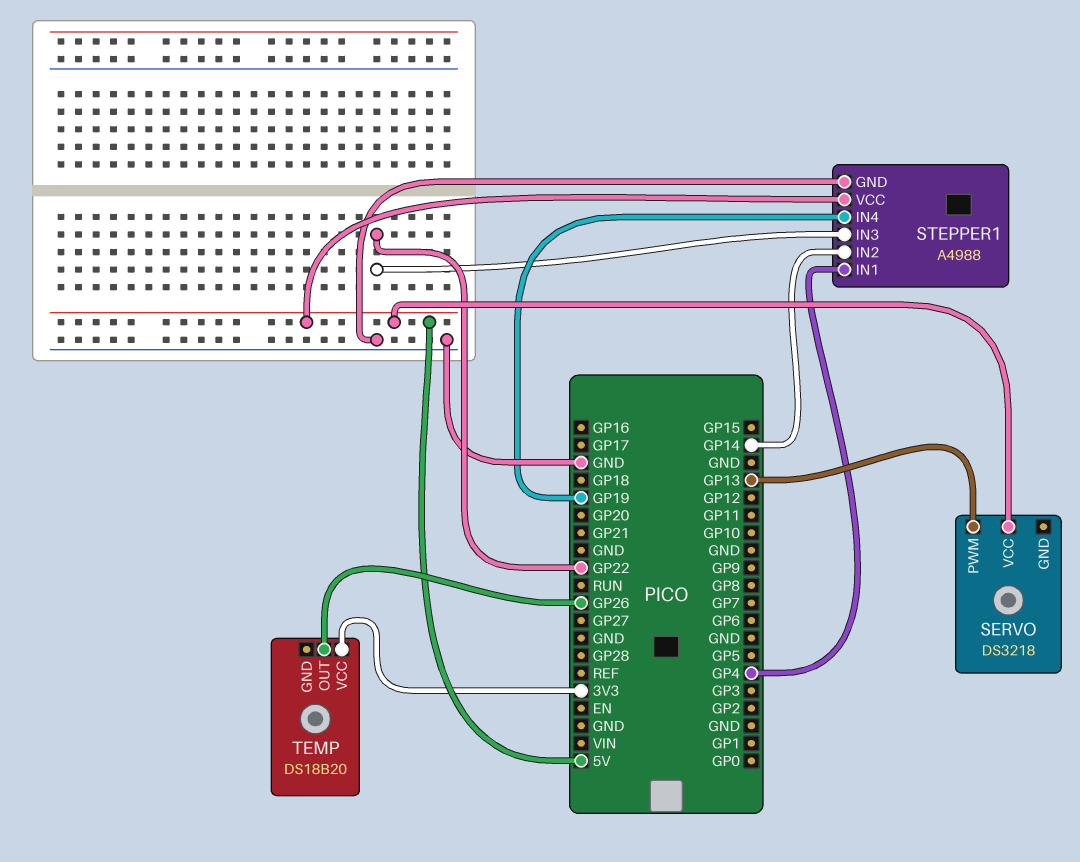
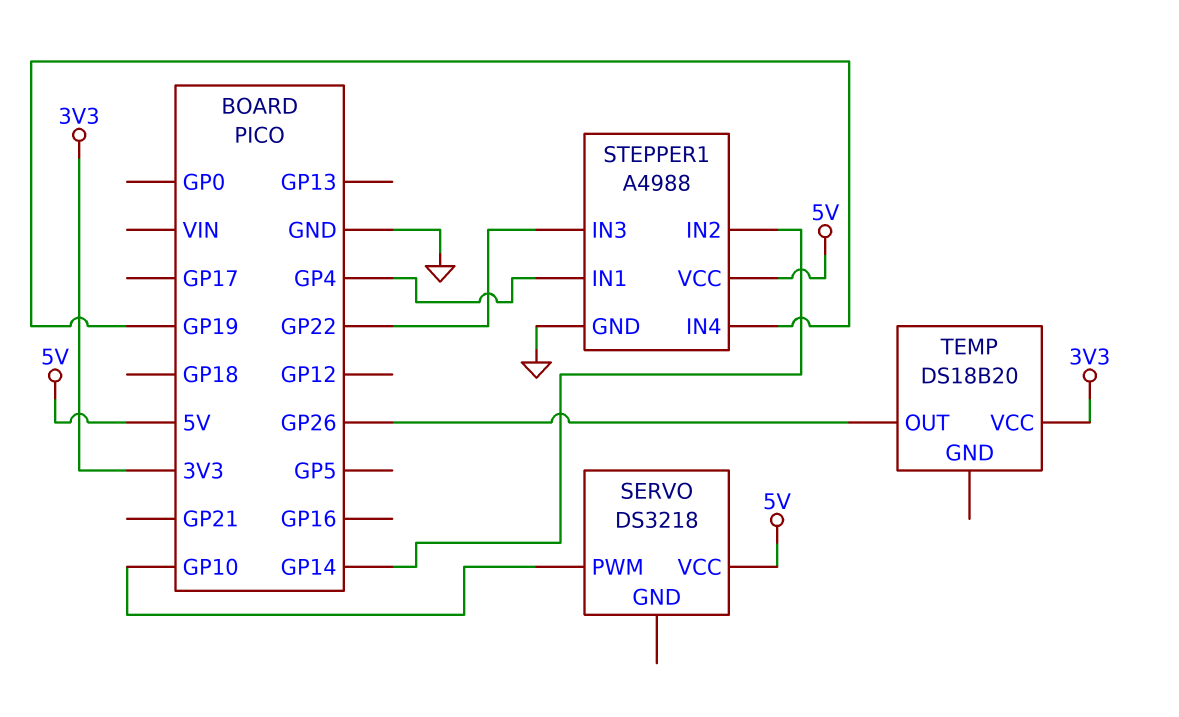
SERVO pin PWM: GP13 -> GP10

